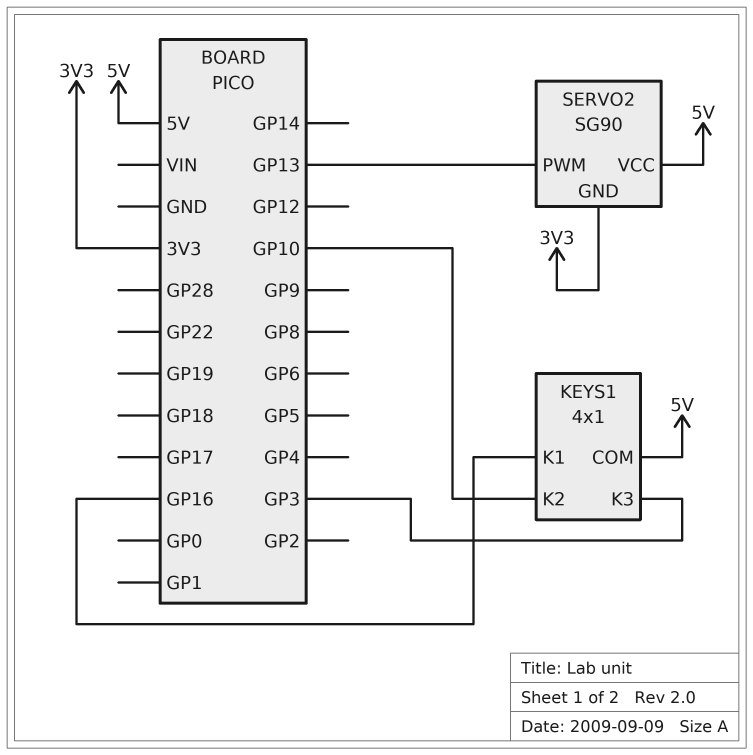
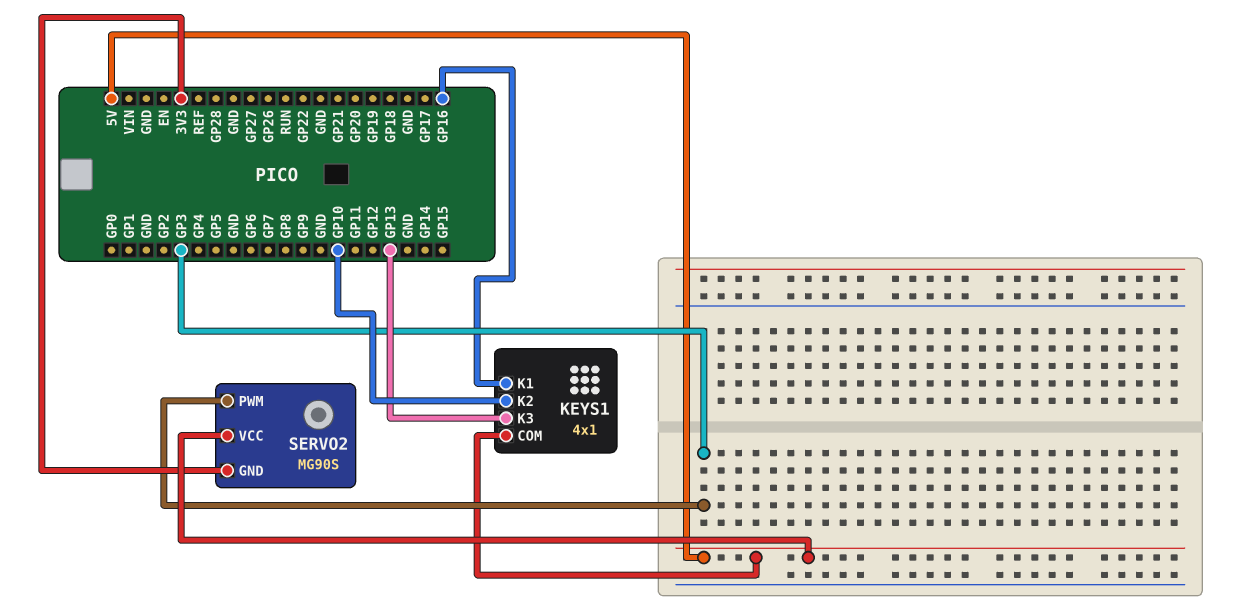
KEYS1 pin K3: GP3 -> GP13
SERVO2: SG90 -> MG90S
SERVO2 pin PWM: GP13 -> GP3

